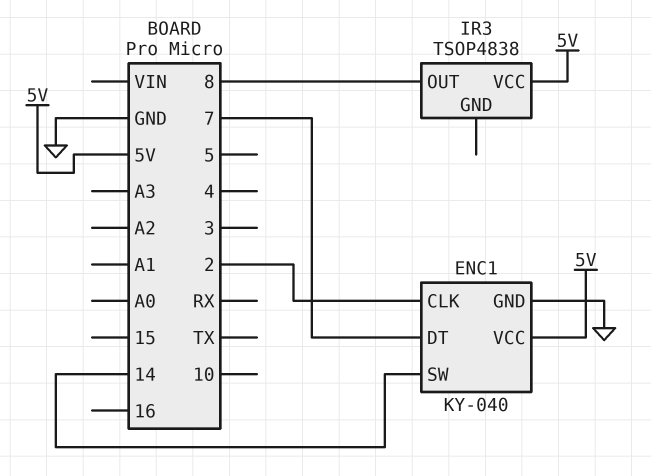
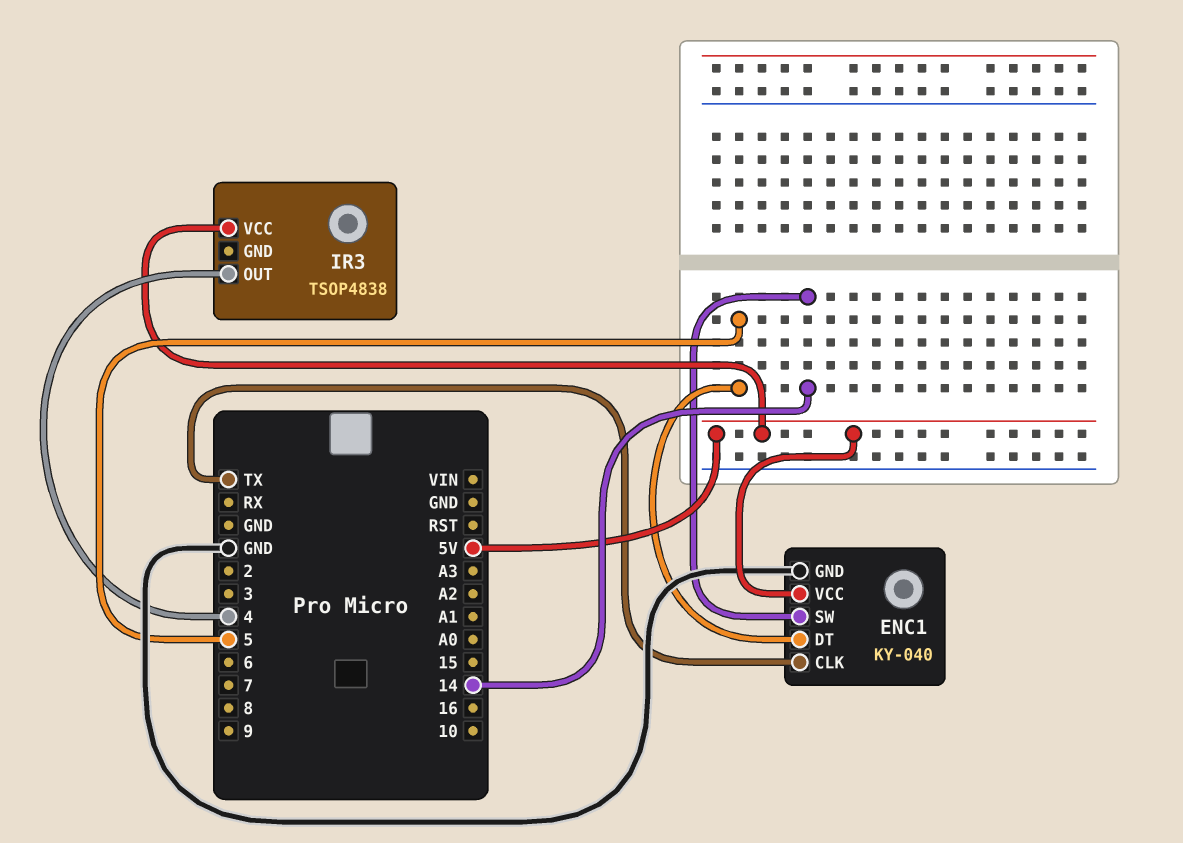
ENC1 pin CLK: 2 -> TX
ENC1 pin DT: 7 -> 5
IR3 pin OUT: 8 -> 4

